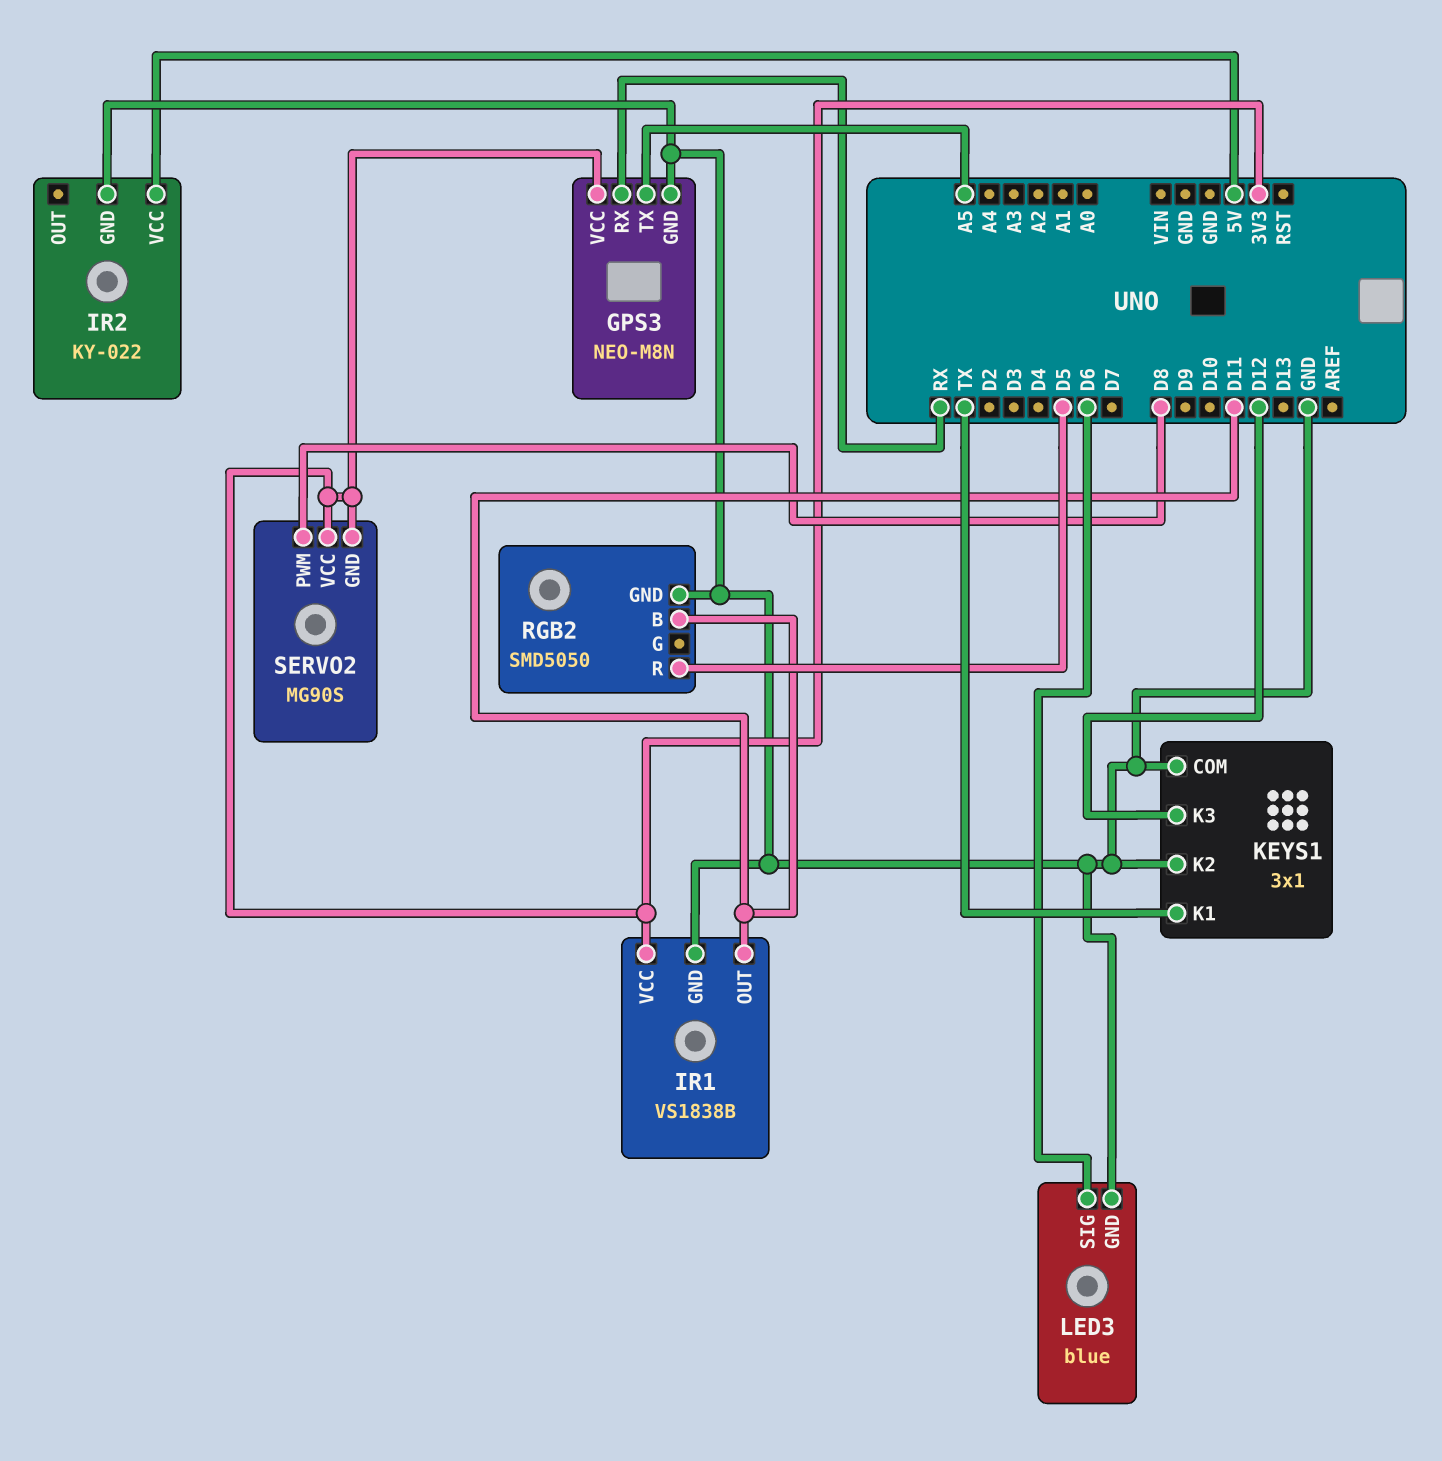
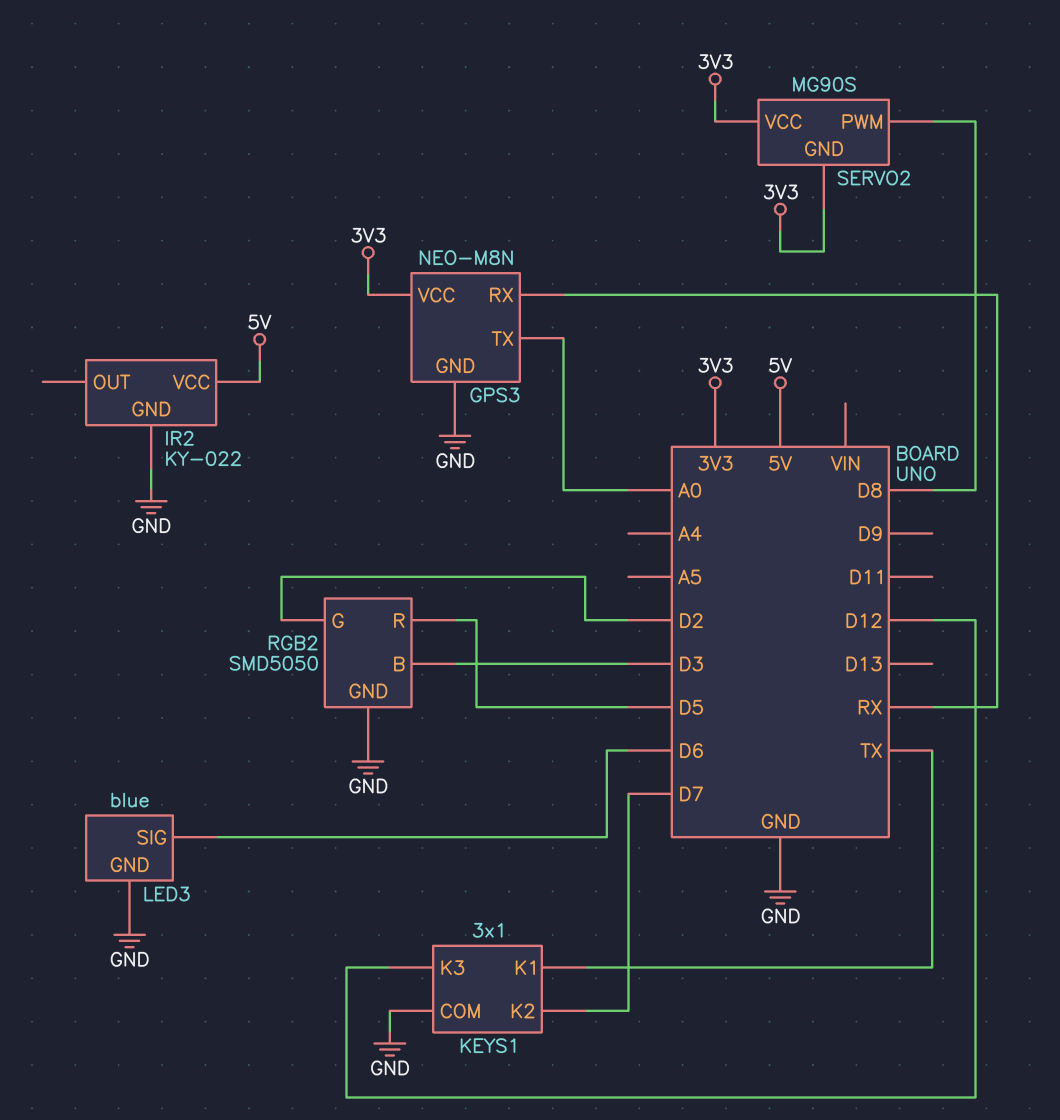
GPS3 pin TX: A5 -> A0
IR1: VS1838B -> none
IR1 pin GND: GND -> none
IR1 pin OUT: D11 -> none
IR1 pin VCC: 3V3 -> none
KEYS1 pin K2: GND -> D7
RGB2 pin B: D11 -> D3
RGB2 pin G: none -> D2

